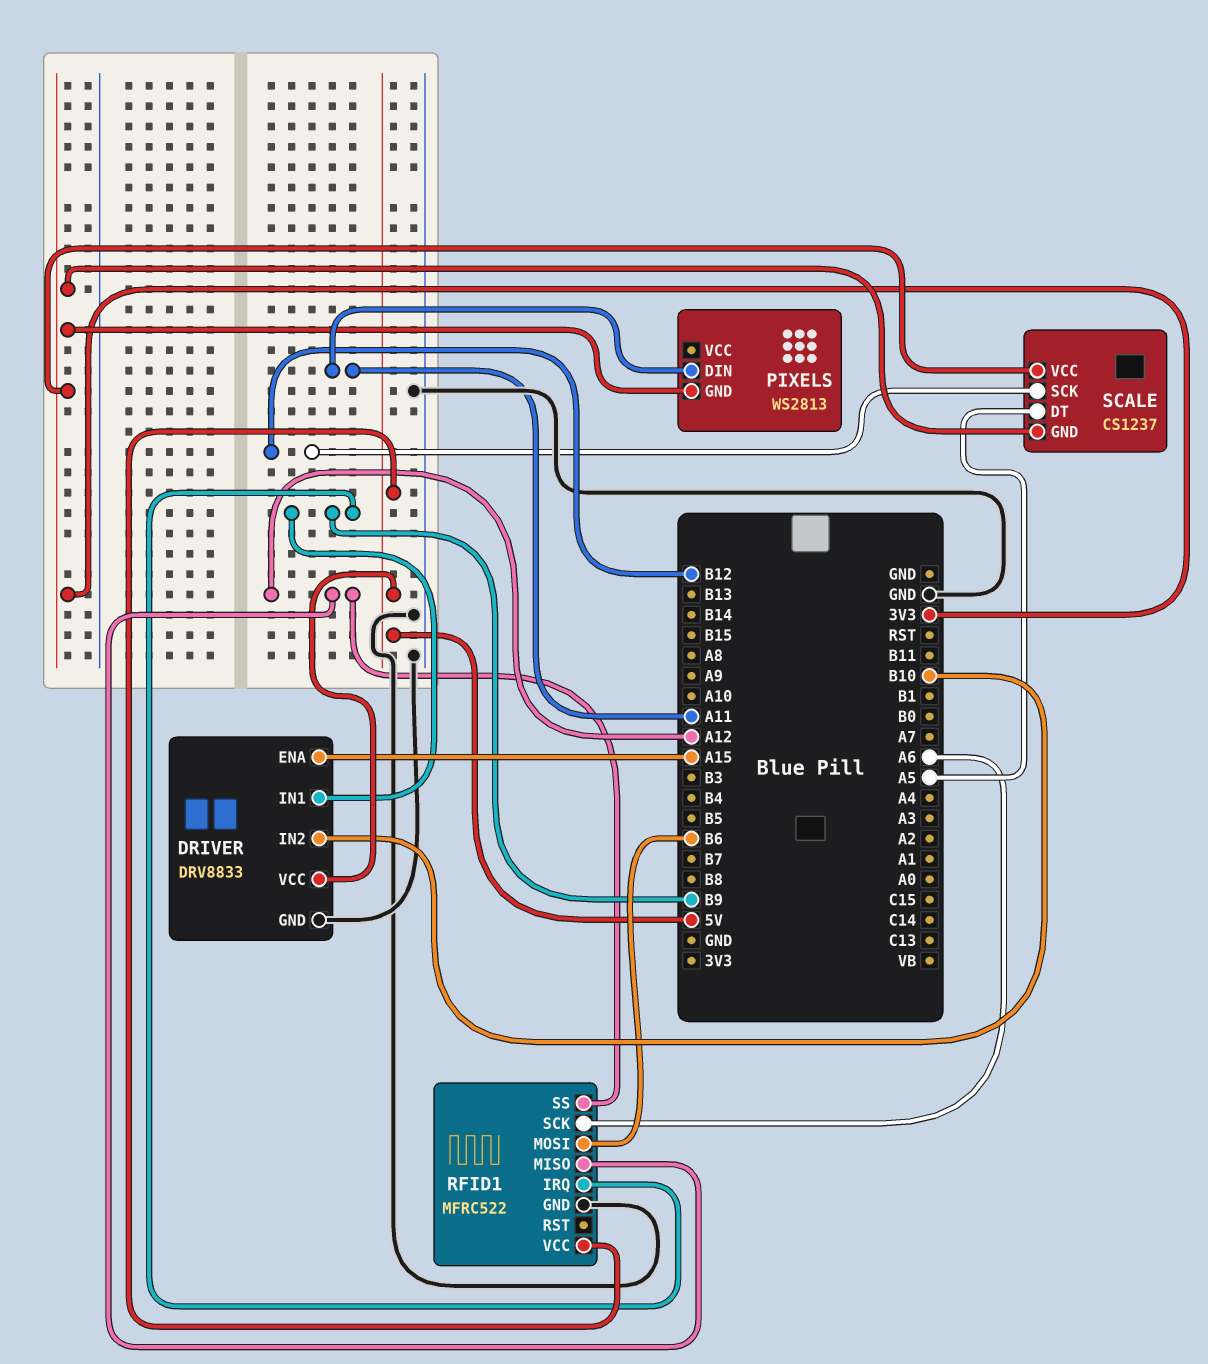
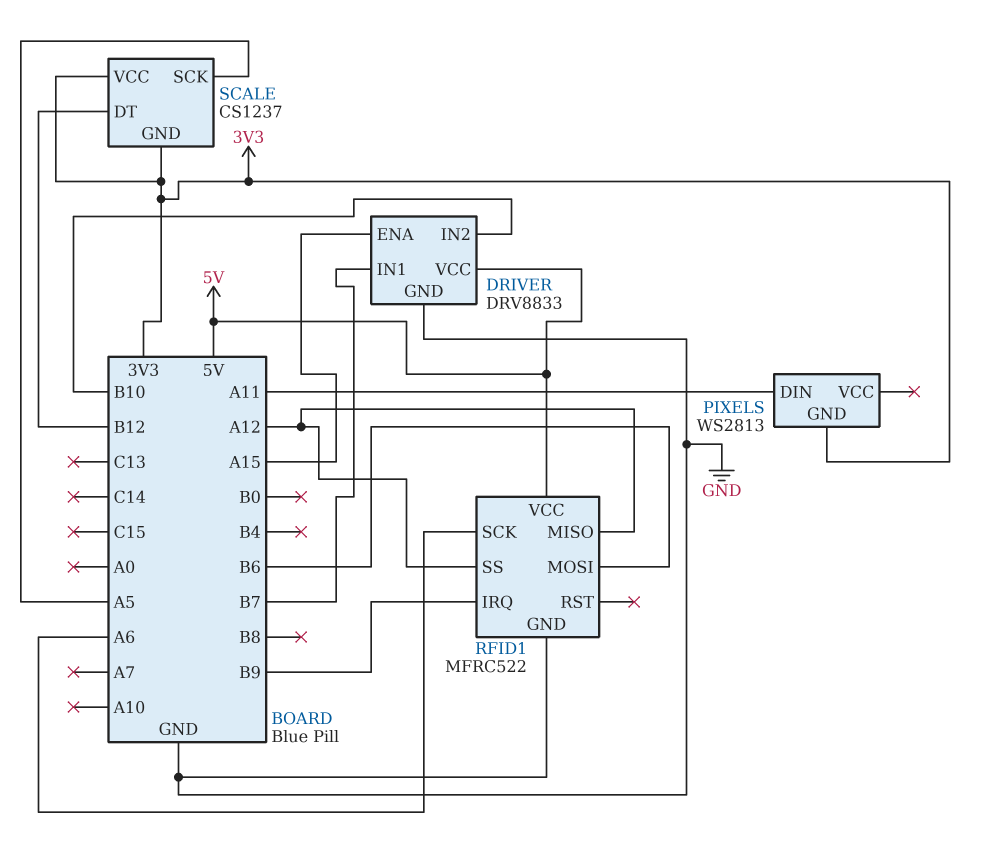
DRIVER pin IN1: B9 -> B7
SCALE pin DT: A5 -> B12
SCALE pin SCK: B12 -> A5

